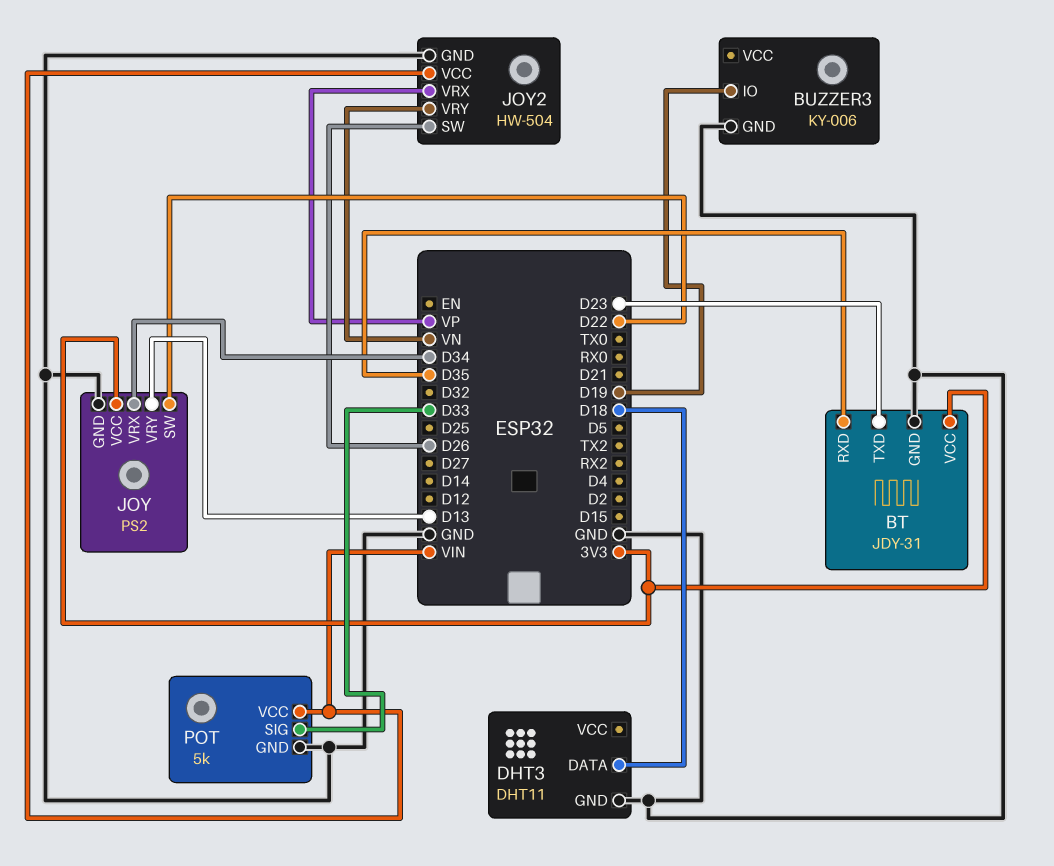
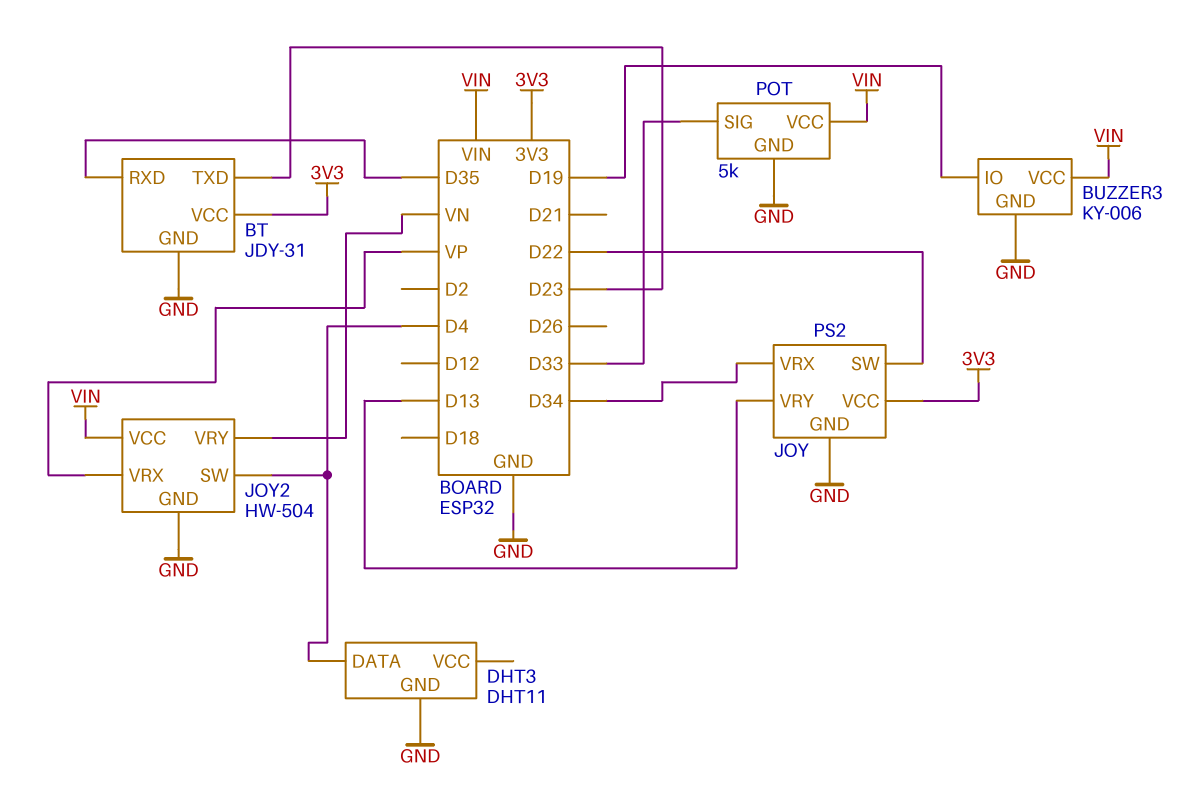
BUZZER3 pin VCC: none -> VIN
DHT3 pin DATA: D18 -> D4
JOY2 pin SW: D26 -> D4

